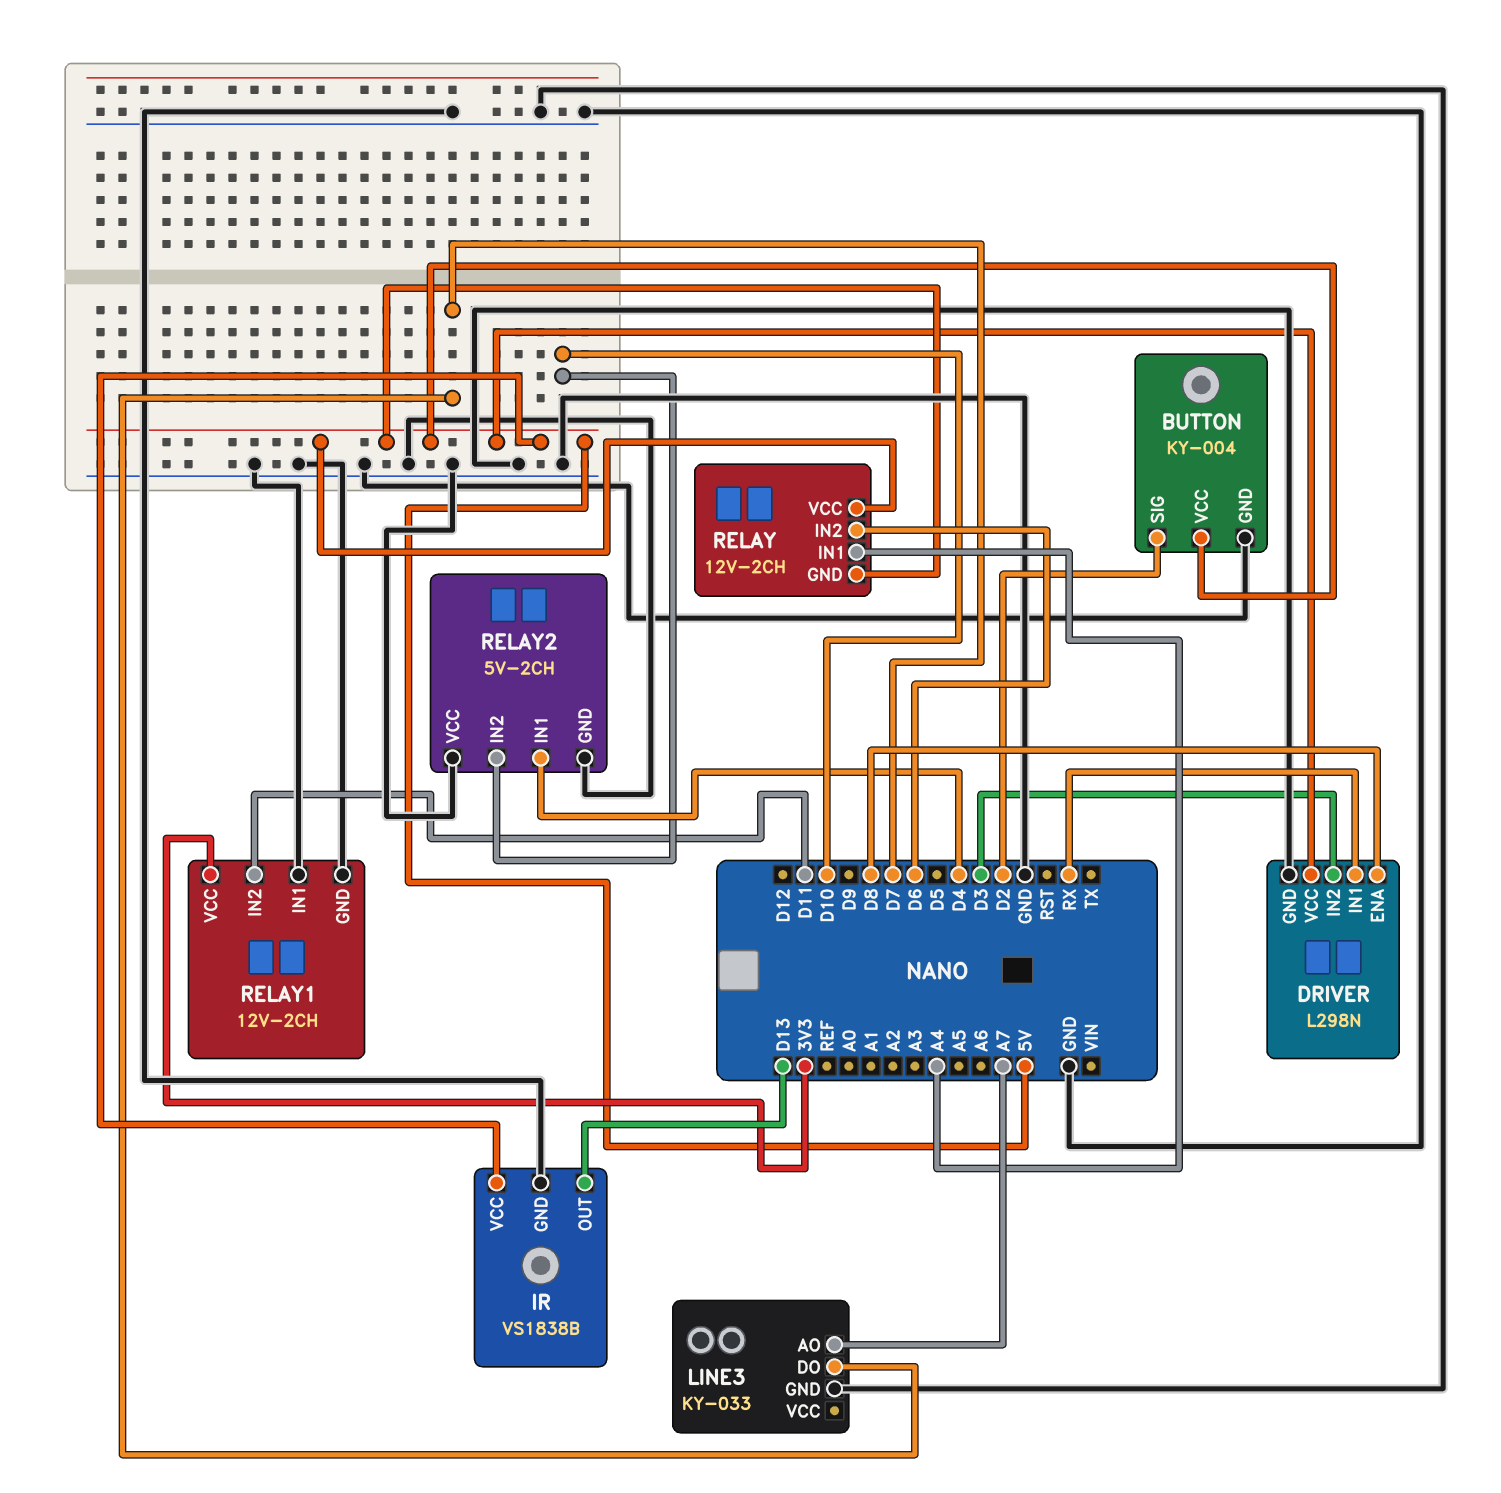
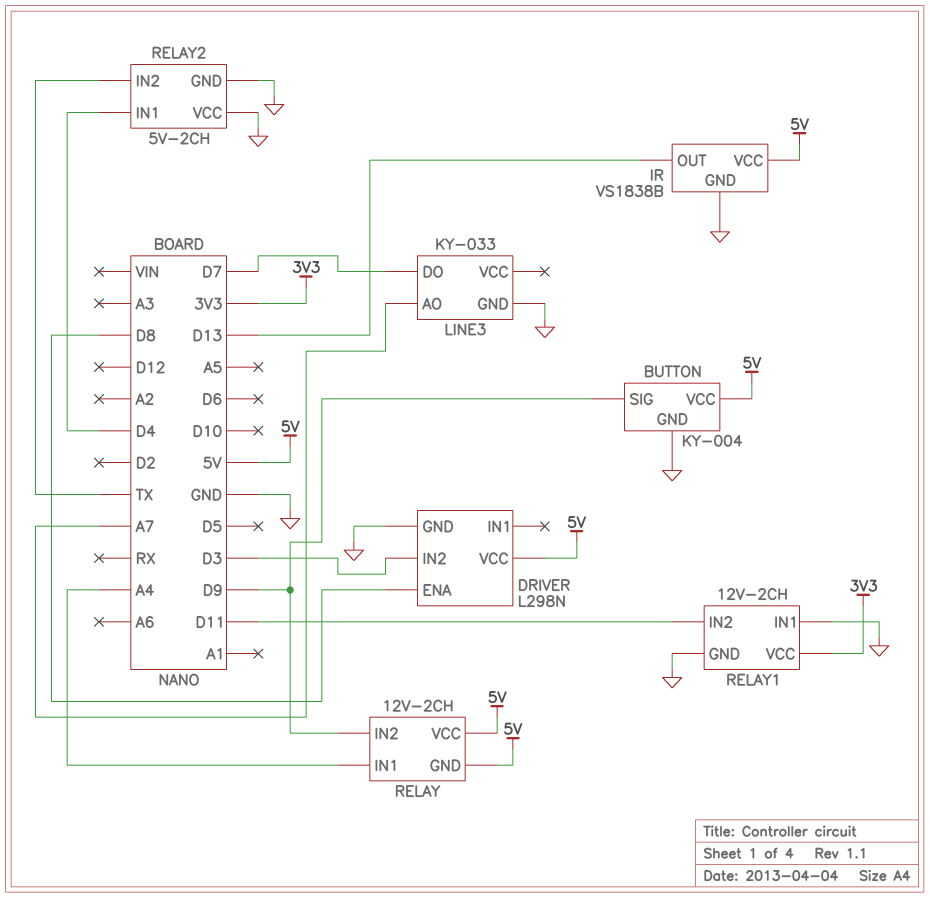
BUTTON pin SIG: D2 -> D9
DRIVER pin IN1: RX -> none
RELAY pin IN2: D6 -> D9
RELAY2 pin IN2: D10 -> TX

